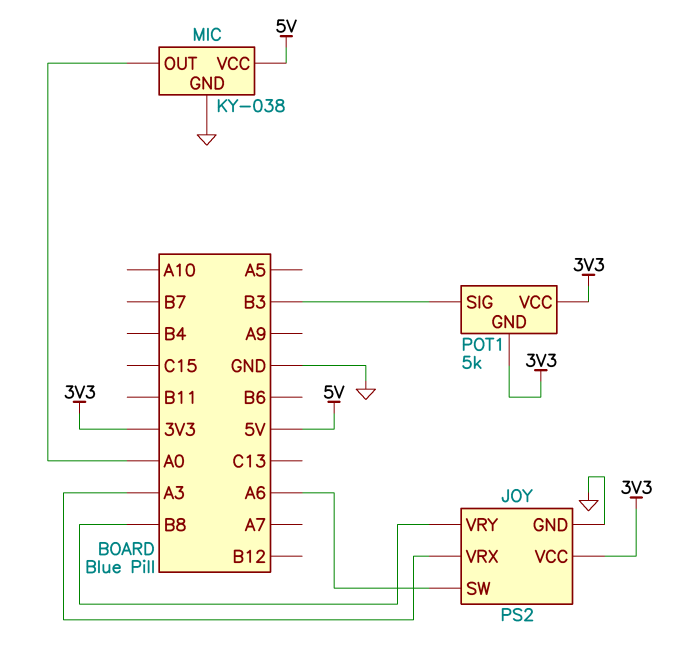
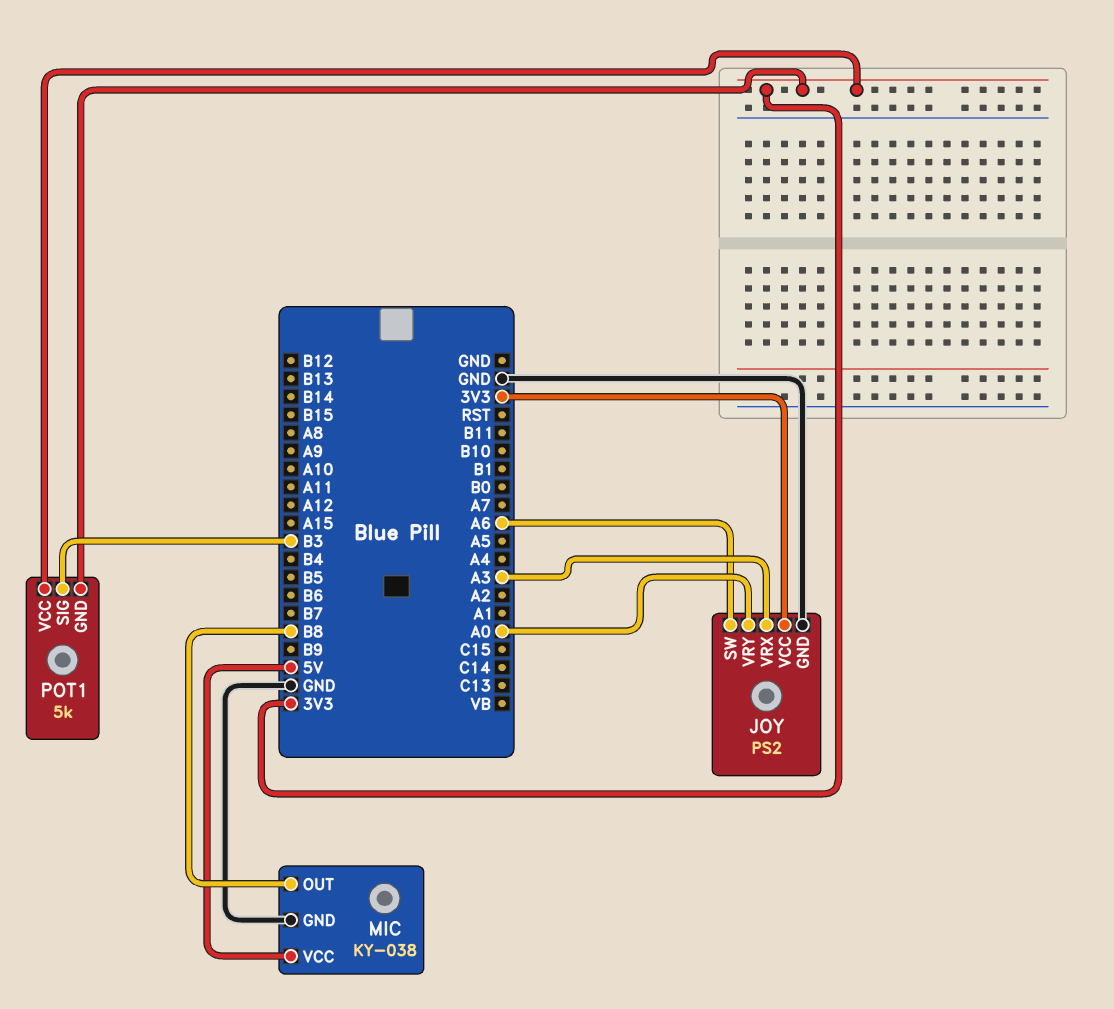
JOY pin VRY: B8 -> A0
MIC pin OUT: A0 -> B8

